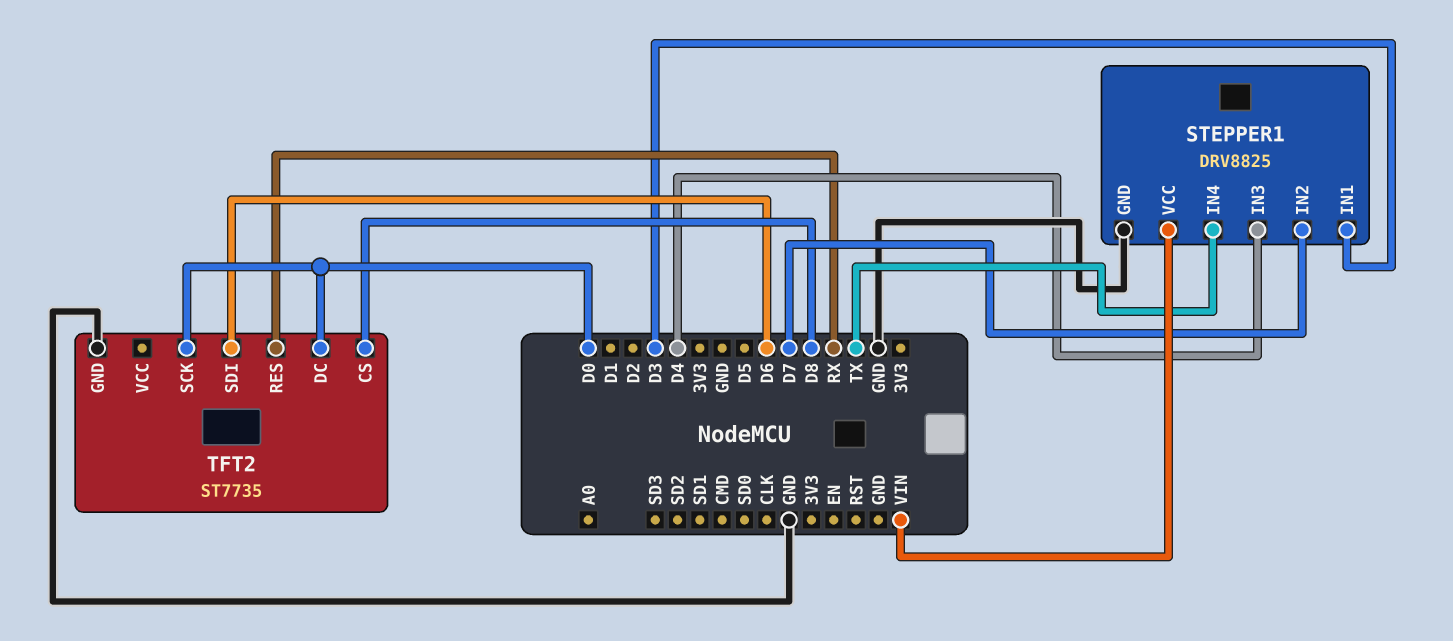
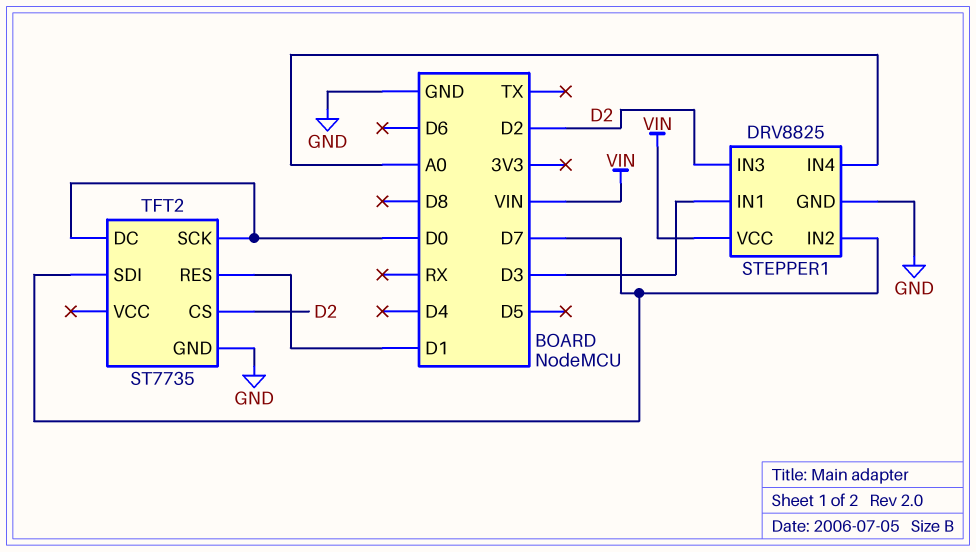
STEPPER1 pin IN3: D4 -> D2
STEPPER1 pin IN4: TX -> A0
TFT2 pin CS: D8 -> D2
TFT2 pin RES: RX -> D1
TFT2 pin SDI: D6 -> D7

